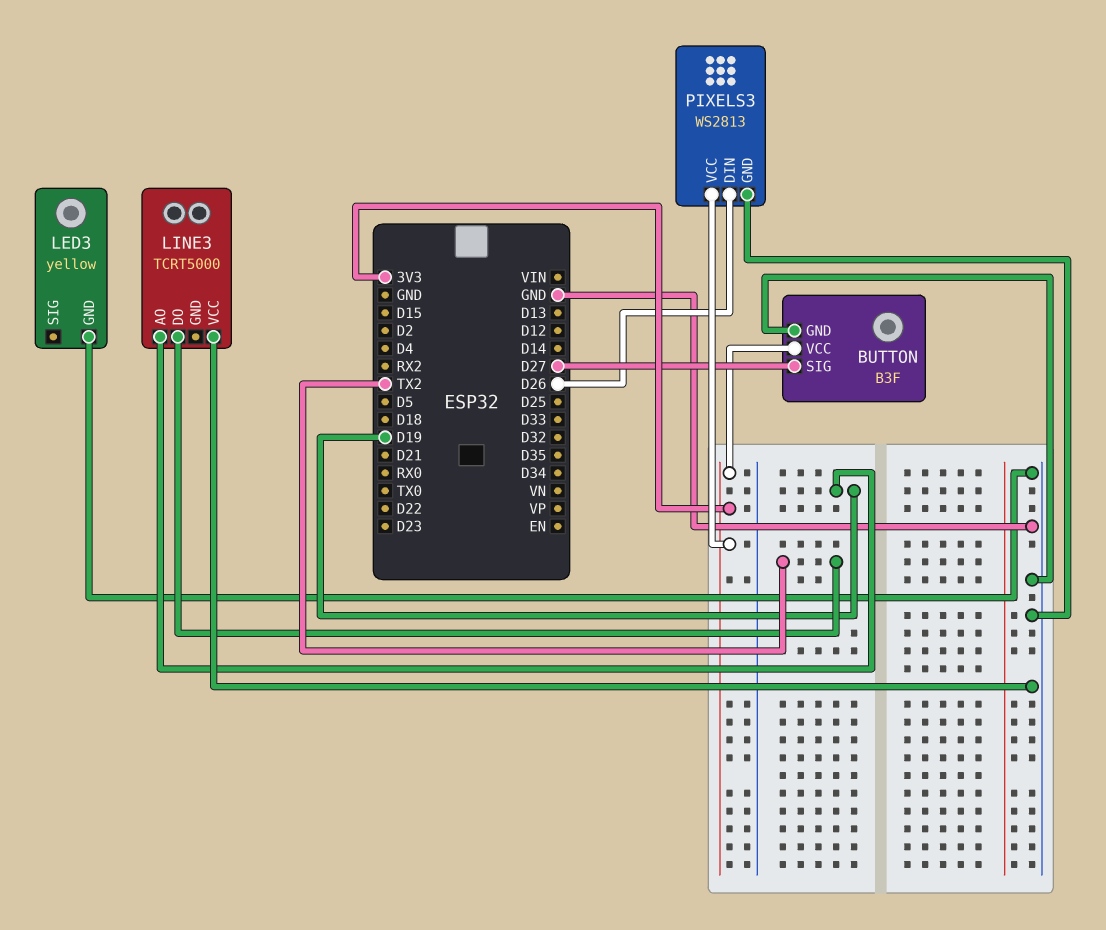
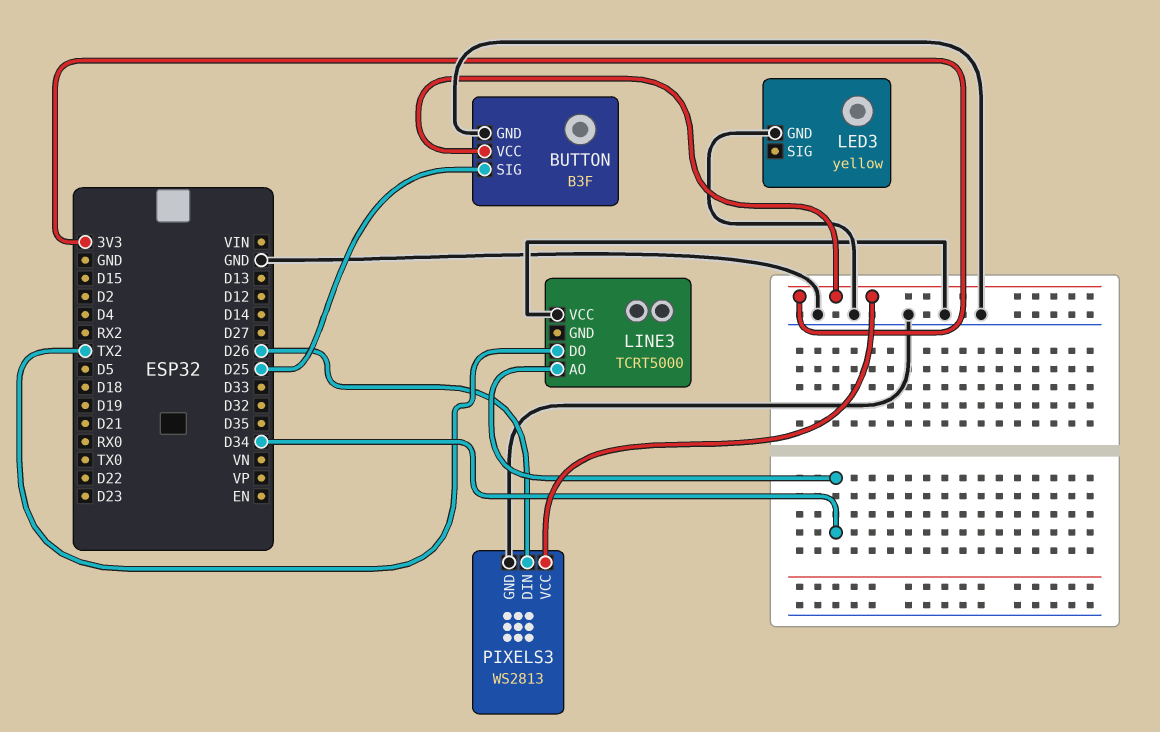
BUTTON pin SIG: D27 -> D25
LINE3 pin AO: D19 -> D34

